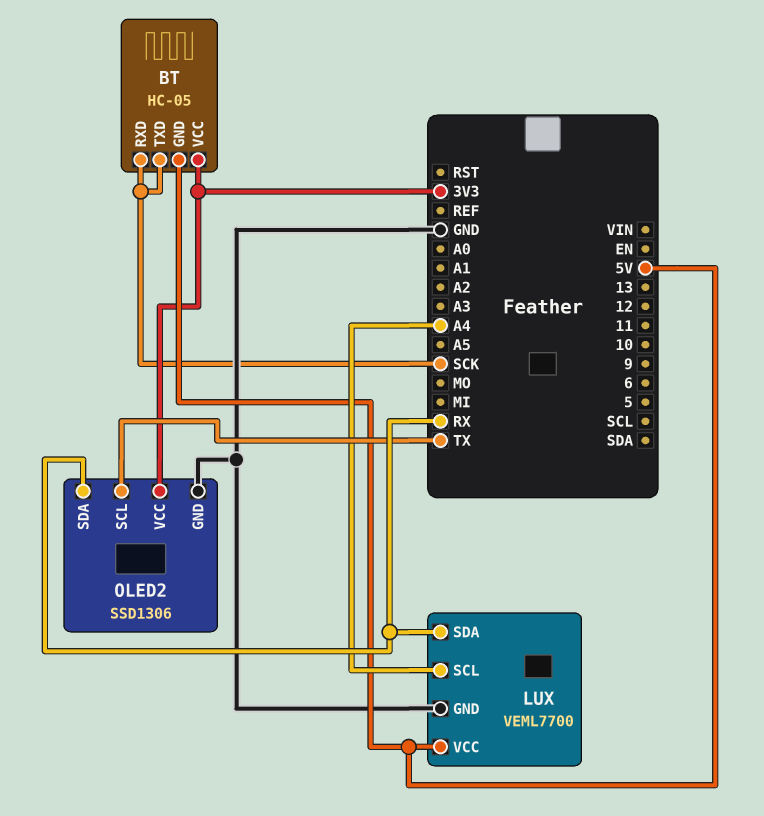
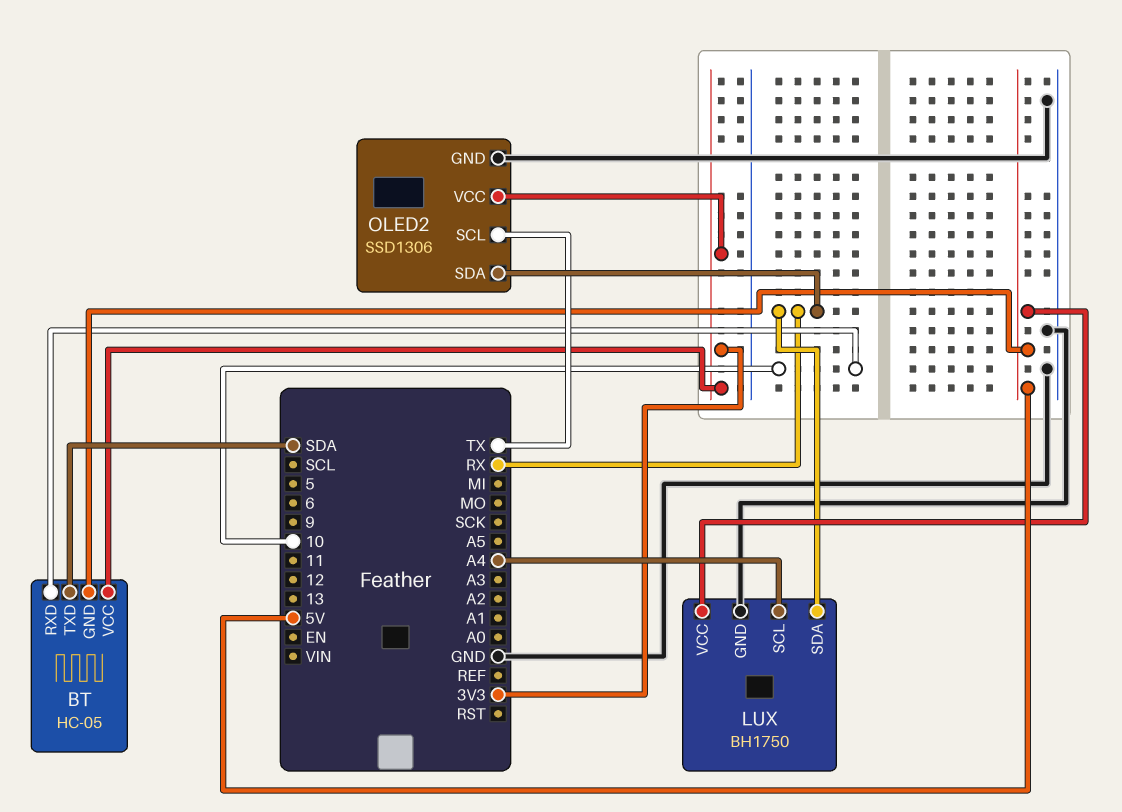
BT pin RXD: SCK -> 10
BT pin TXD: SCK -> SDA
LUX: VEML7700 -> BH1750

